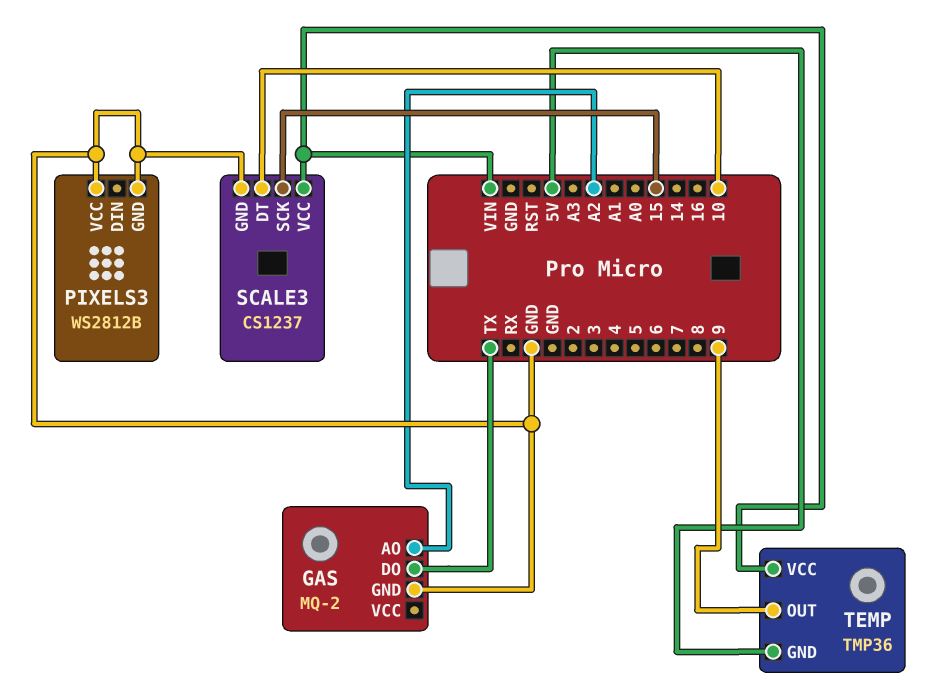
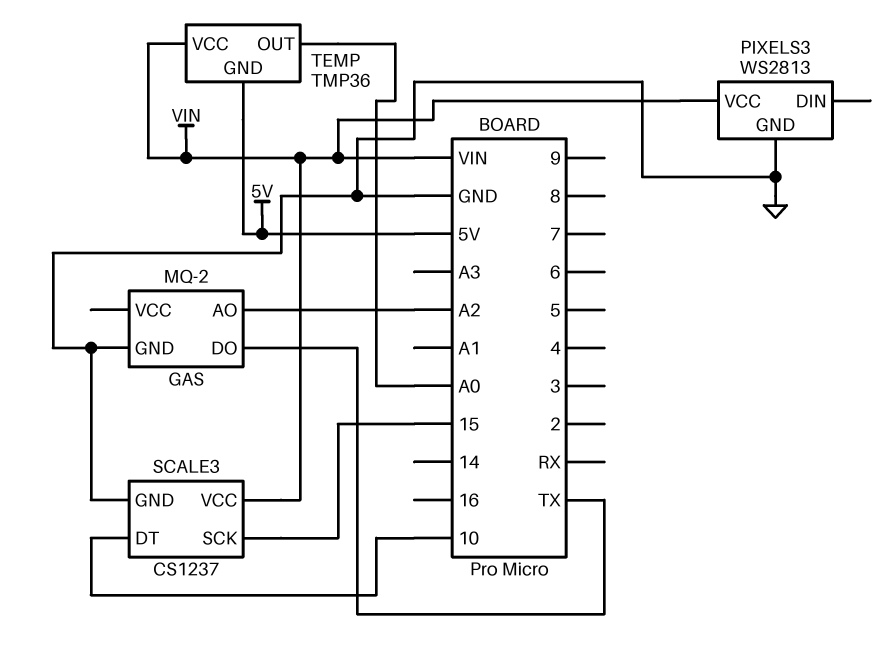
PIXELS3: WS2812B -> WS2813
PIXELS3 pin VCC: GND -> VIN
TEMP pin OUT: 9 -> A0

